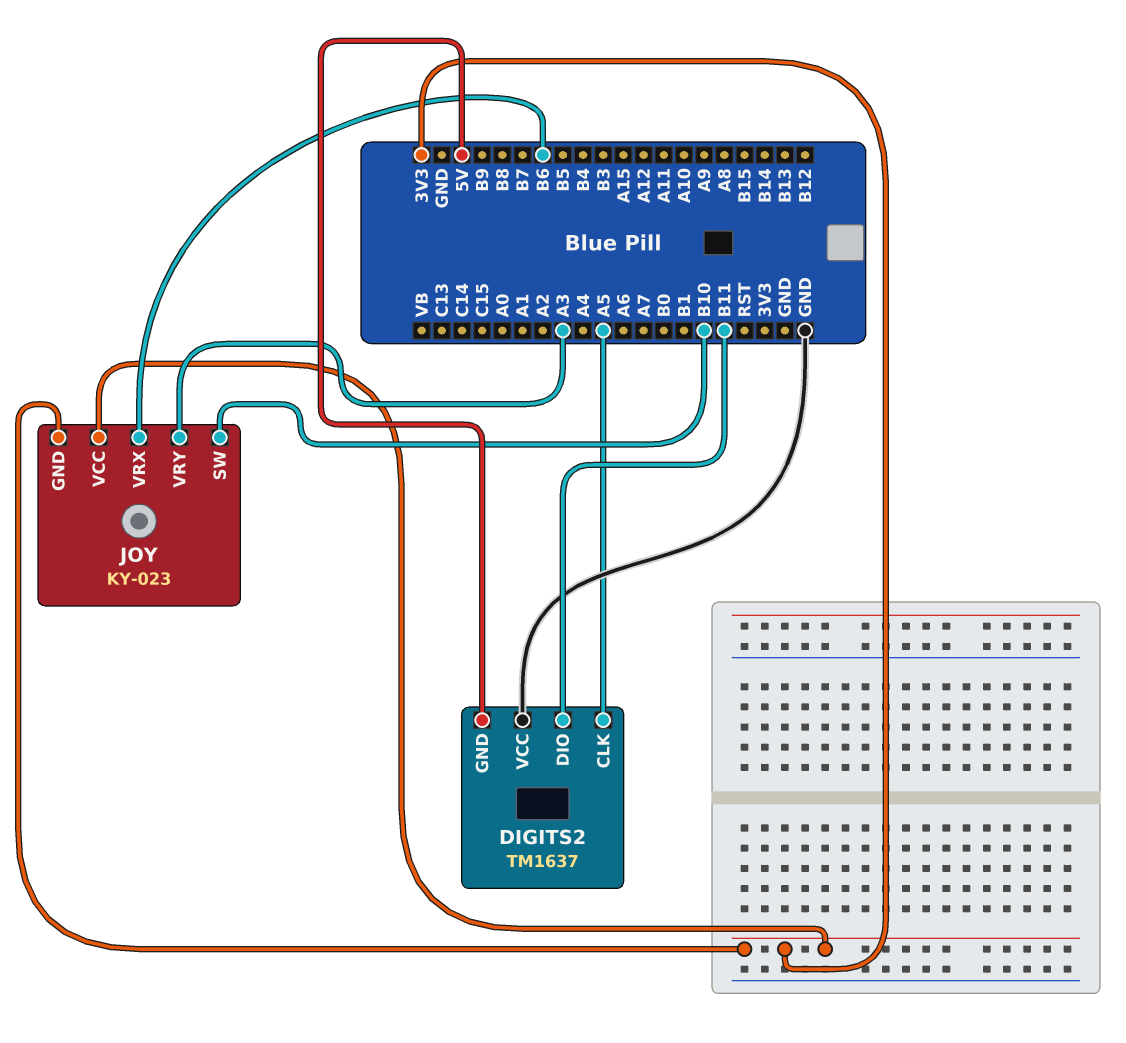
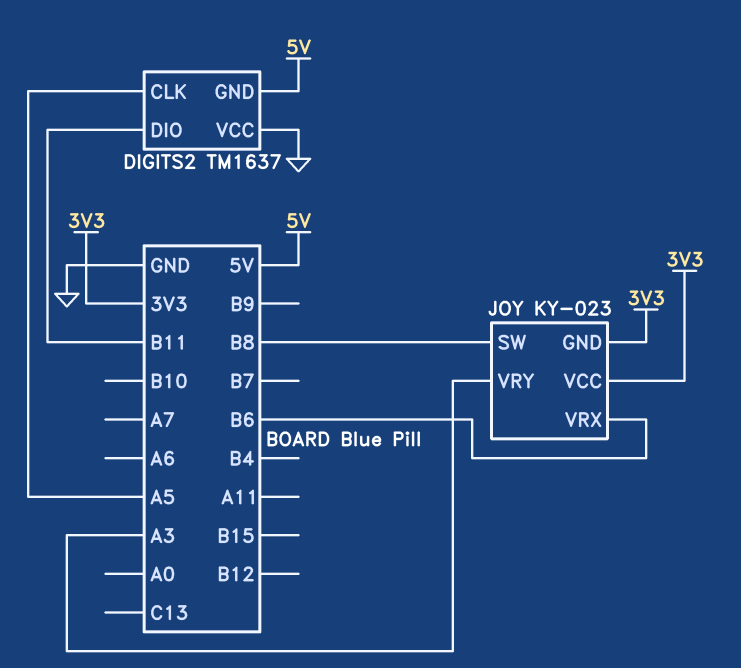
JOY pin SW: B10 -> B8

